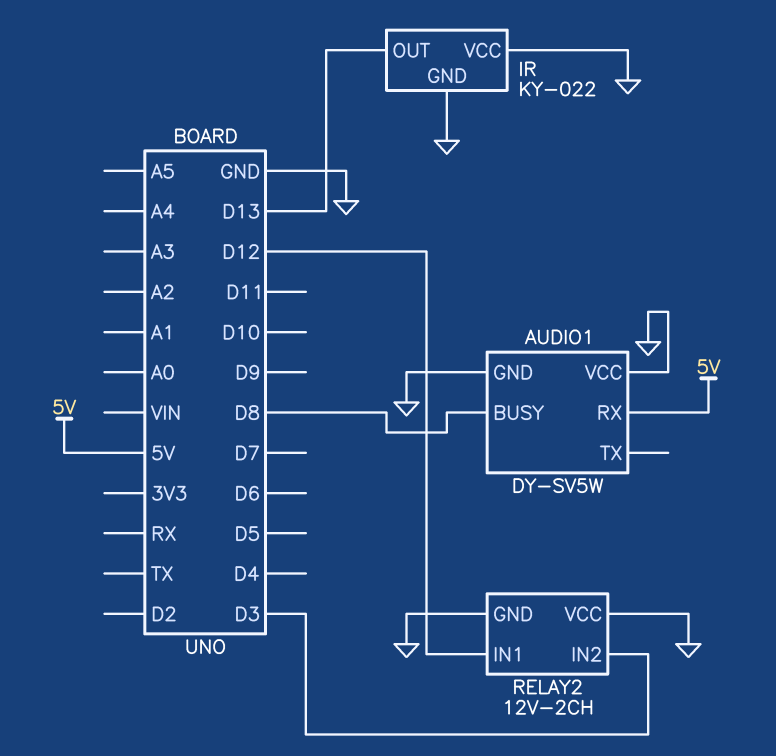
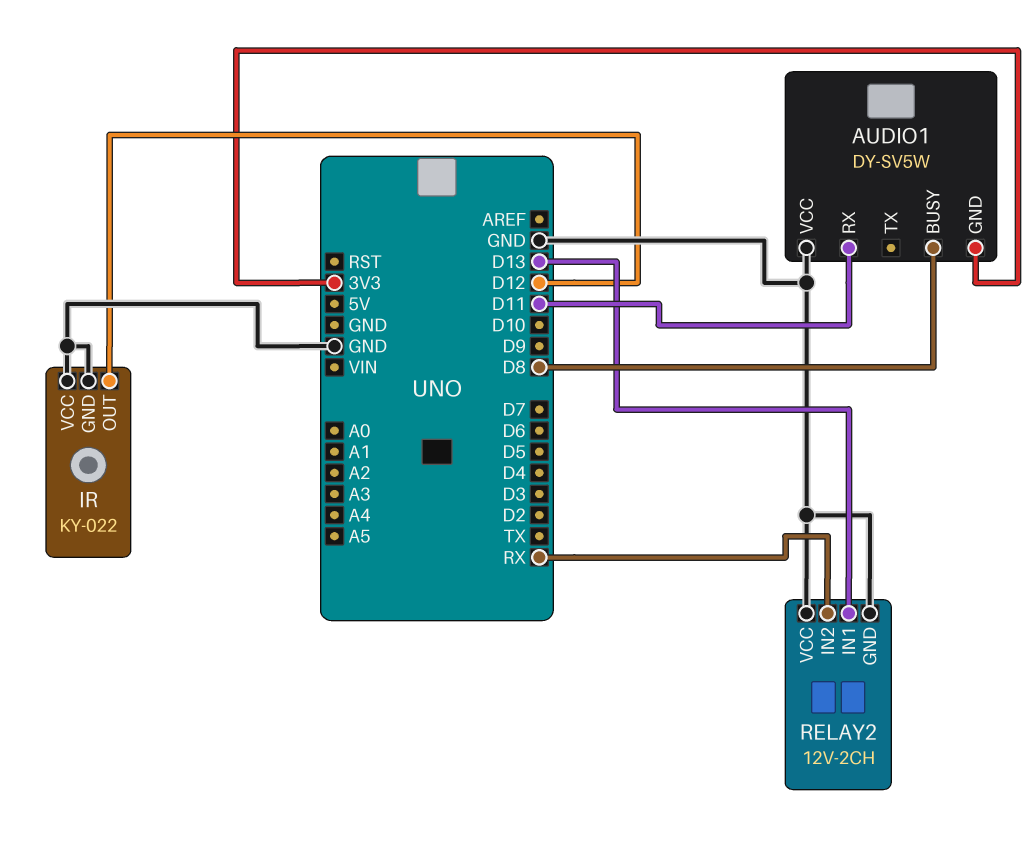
AUDIO1 pin GND: GND -> 3V3
AUDIO1 pin RX: 5V -> D11
IR pin OUT: D13 -> D12
RELAY2 pin IN1: D12 -> D13
RELAY2 pin IN2: D3 -> RX

